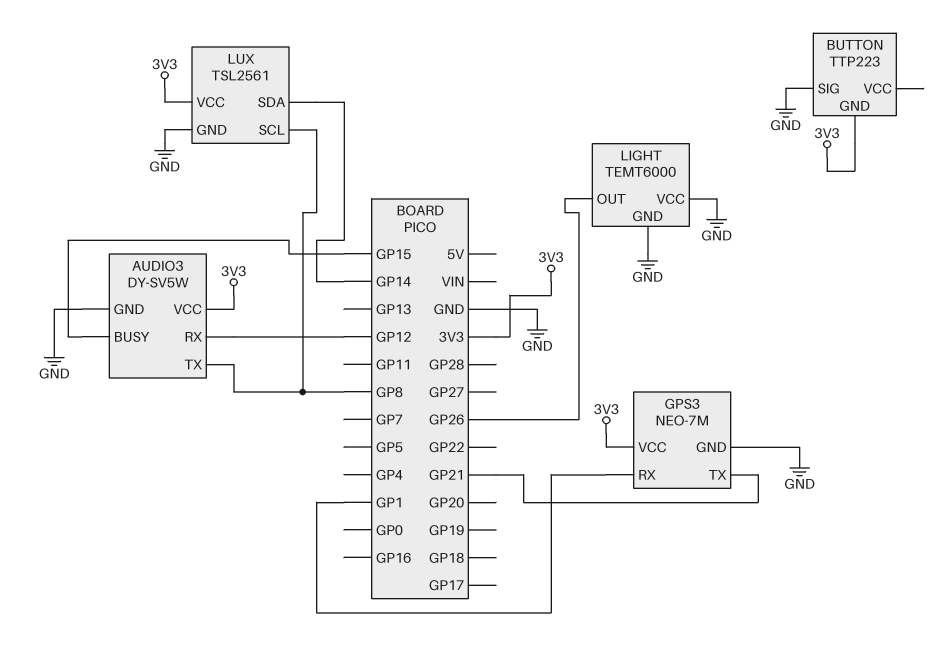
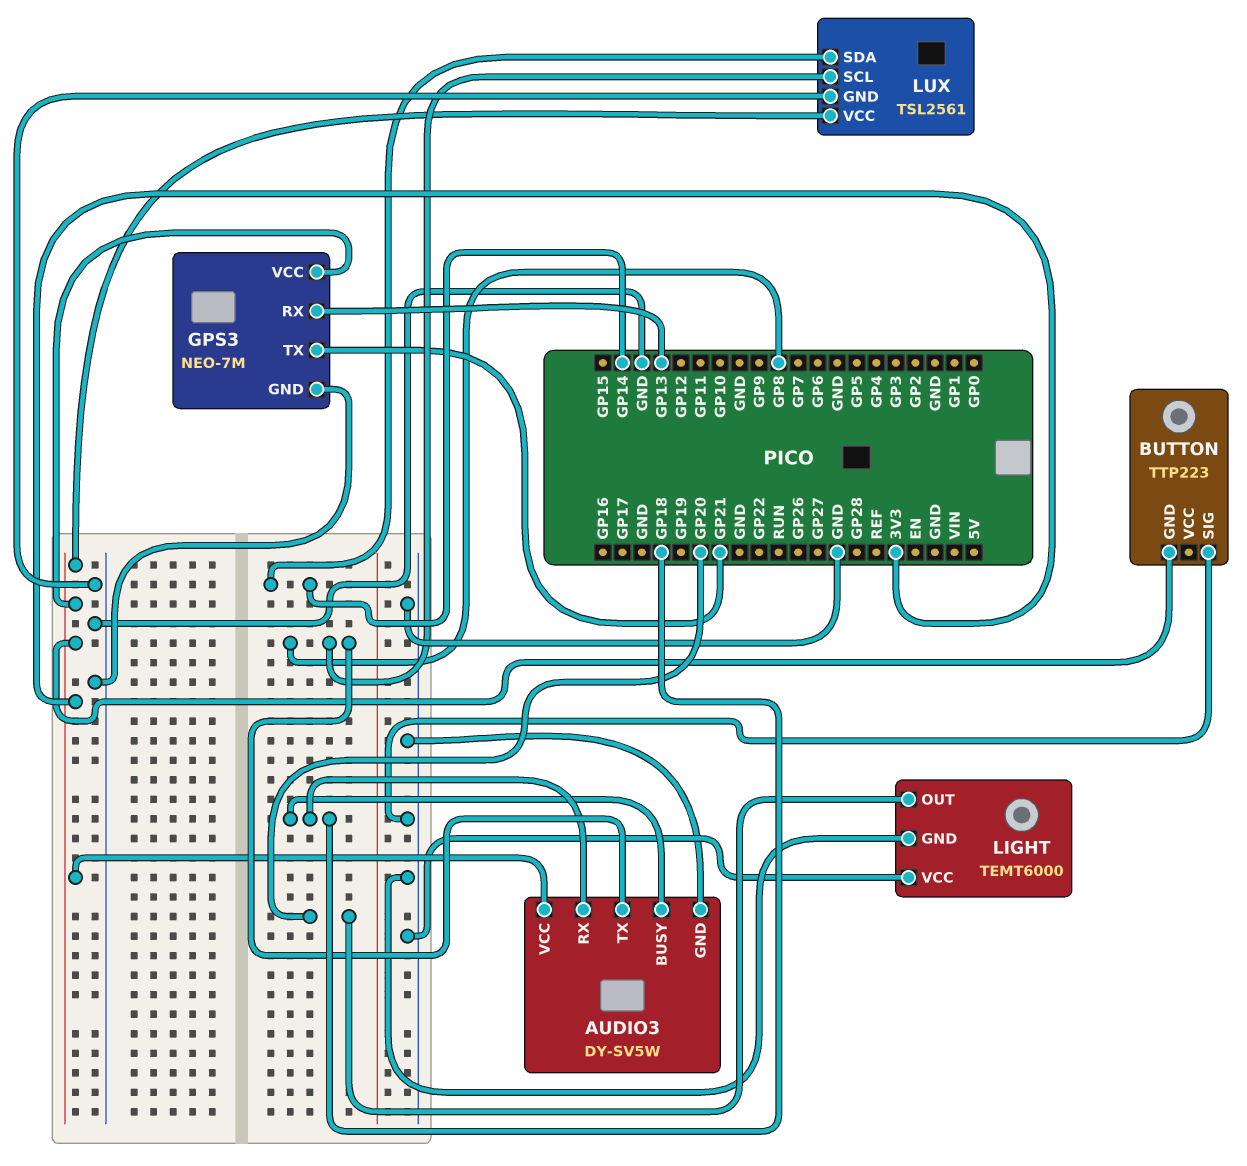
AUDIO3 pin BUSY: GP15 -> GP18
AUDIO3 pin RX: GP12 -> GP18
GPS3 pin RX: GP1 -> GP13
LIGHT pin OUT: GP26 -> GP20

